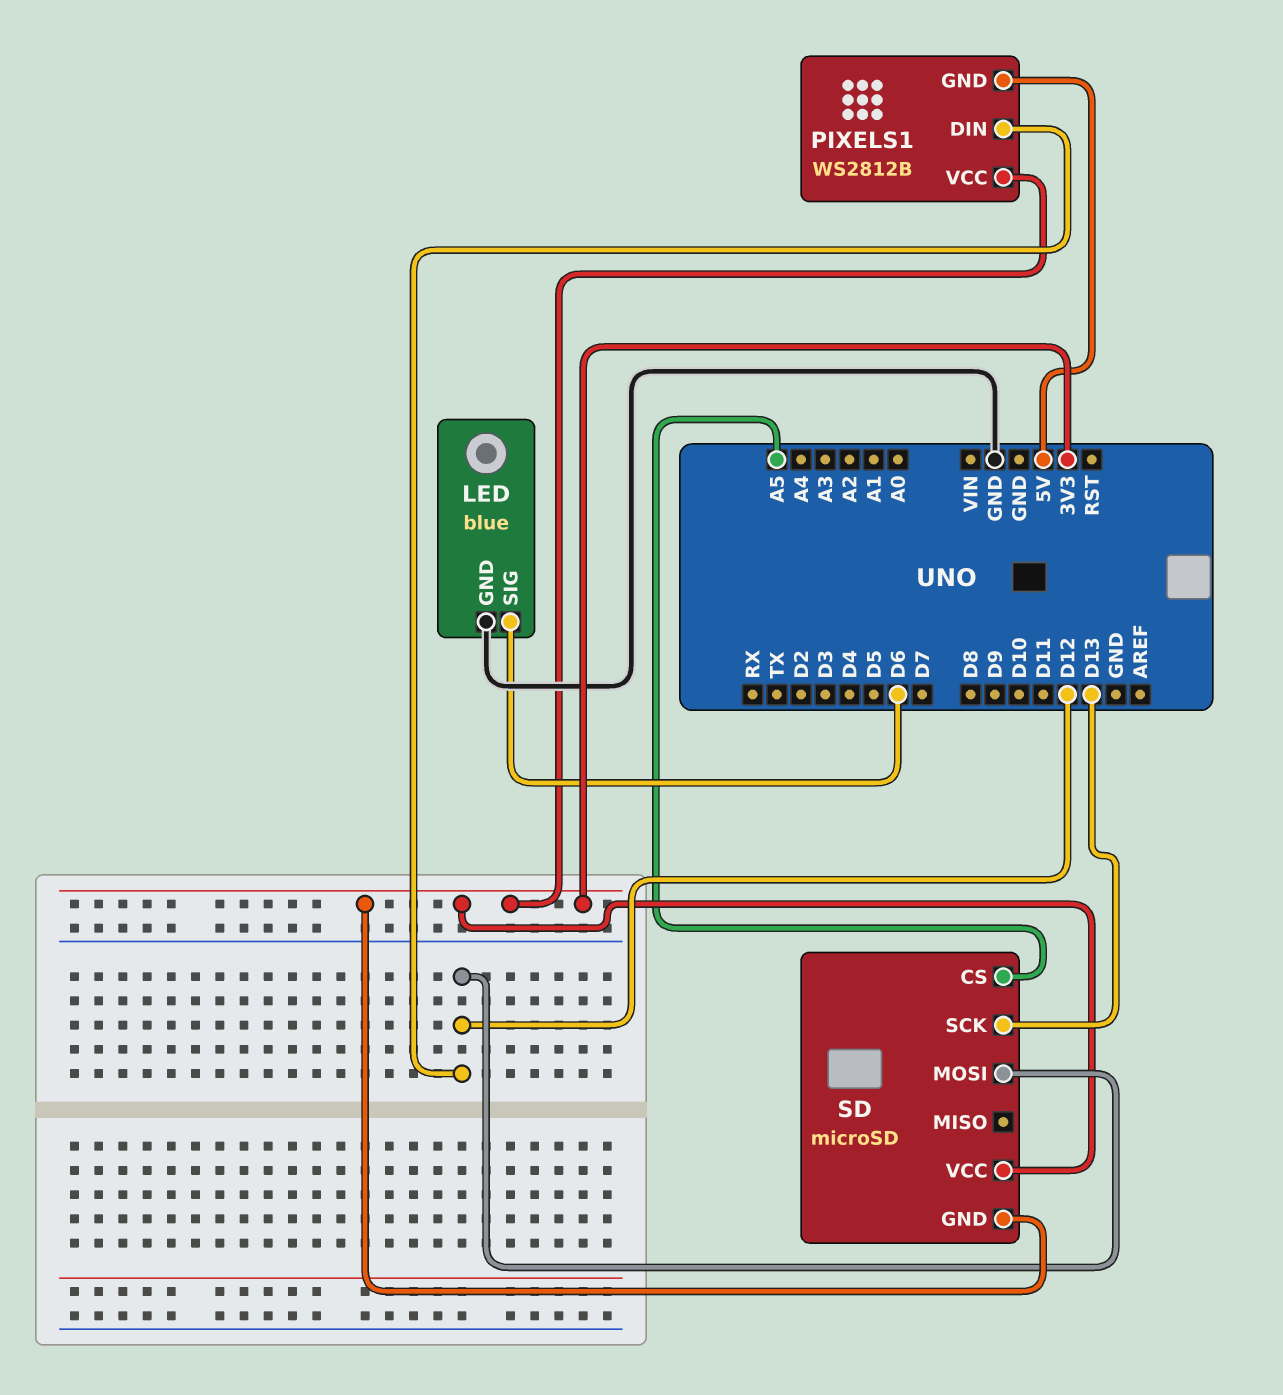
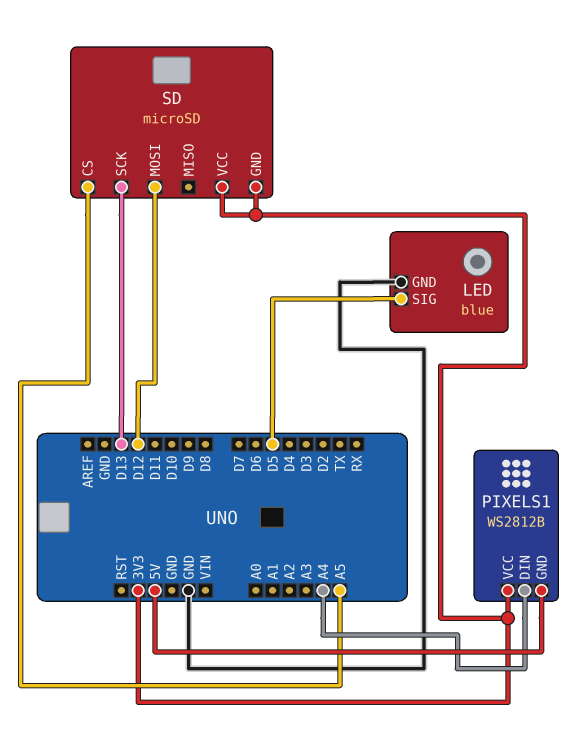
LED pin SIG: D6 -> D5
PIXELS1 pin DIN: D12 -> A4

